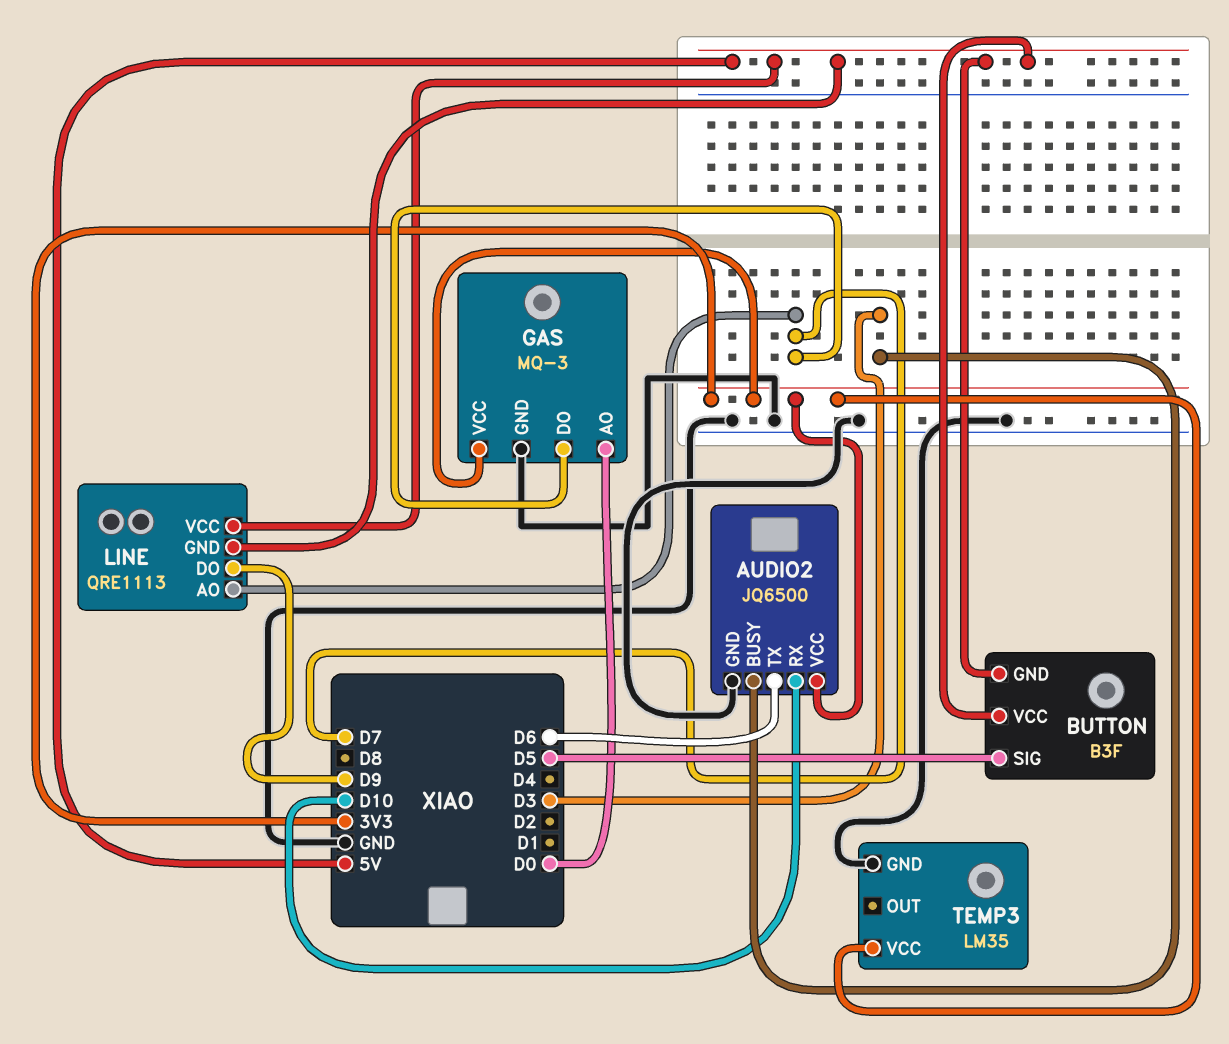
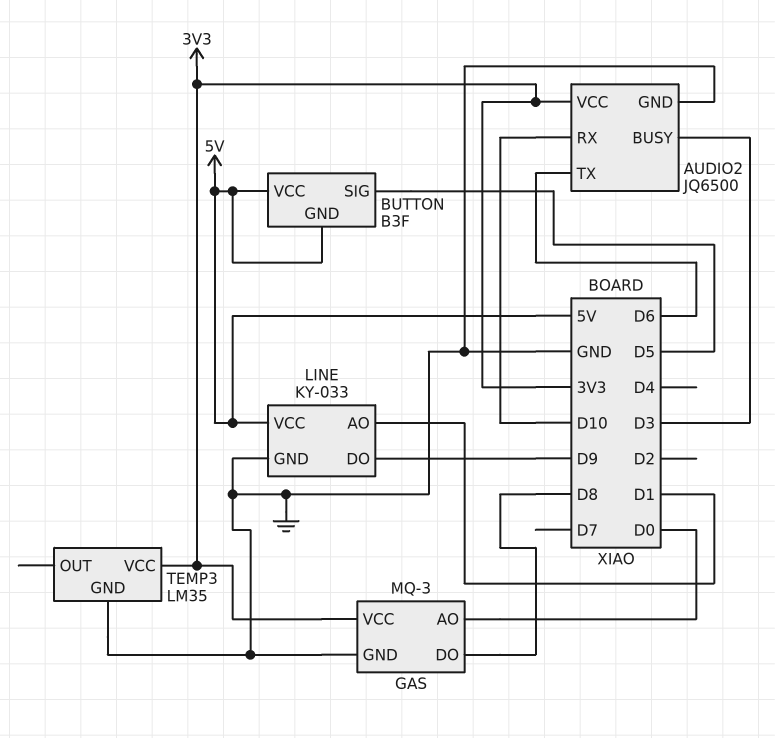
GAS pin DO: D7 -> D8
LINE: QRE1113 -> KY-033
LINE pin AO: D7 -> D1
LINE pin GND: 5V -> GND

